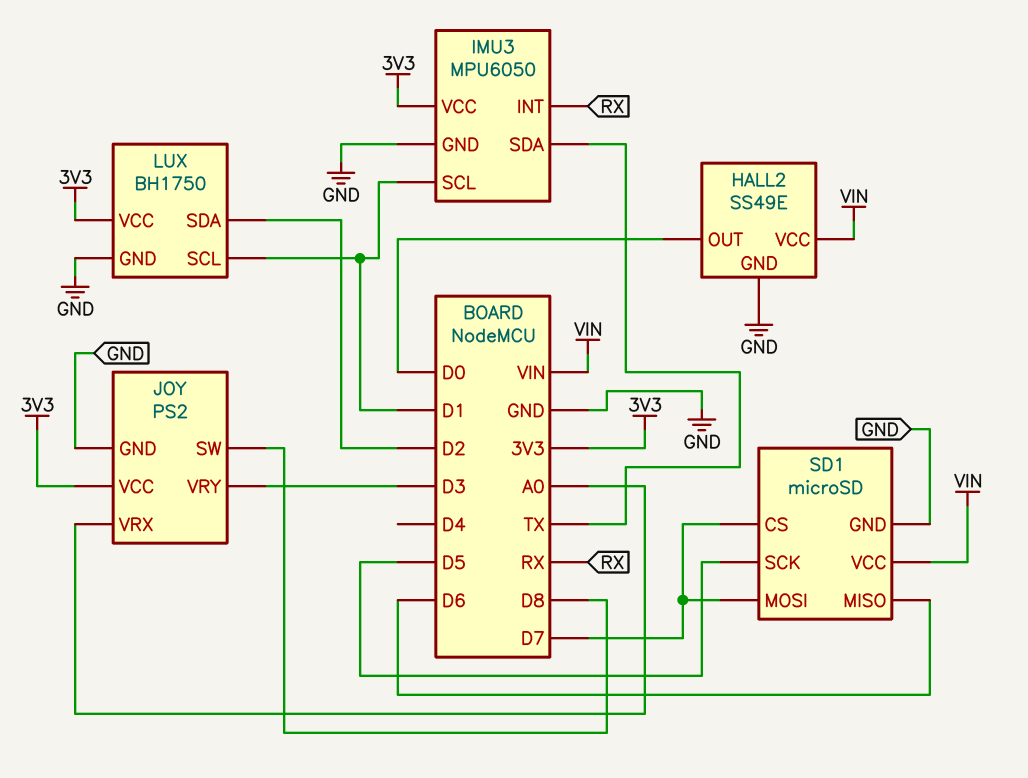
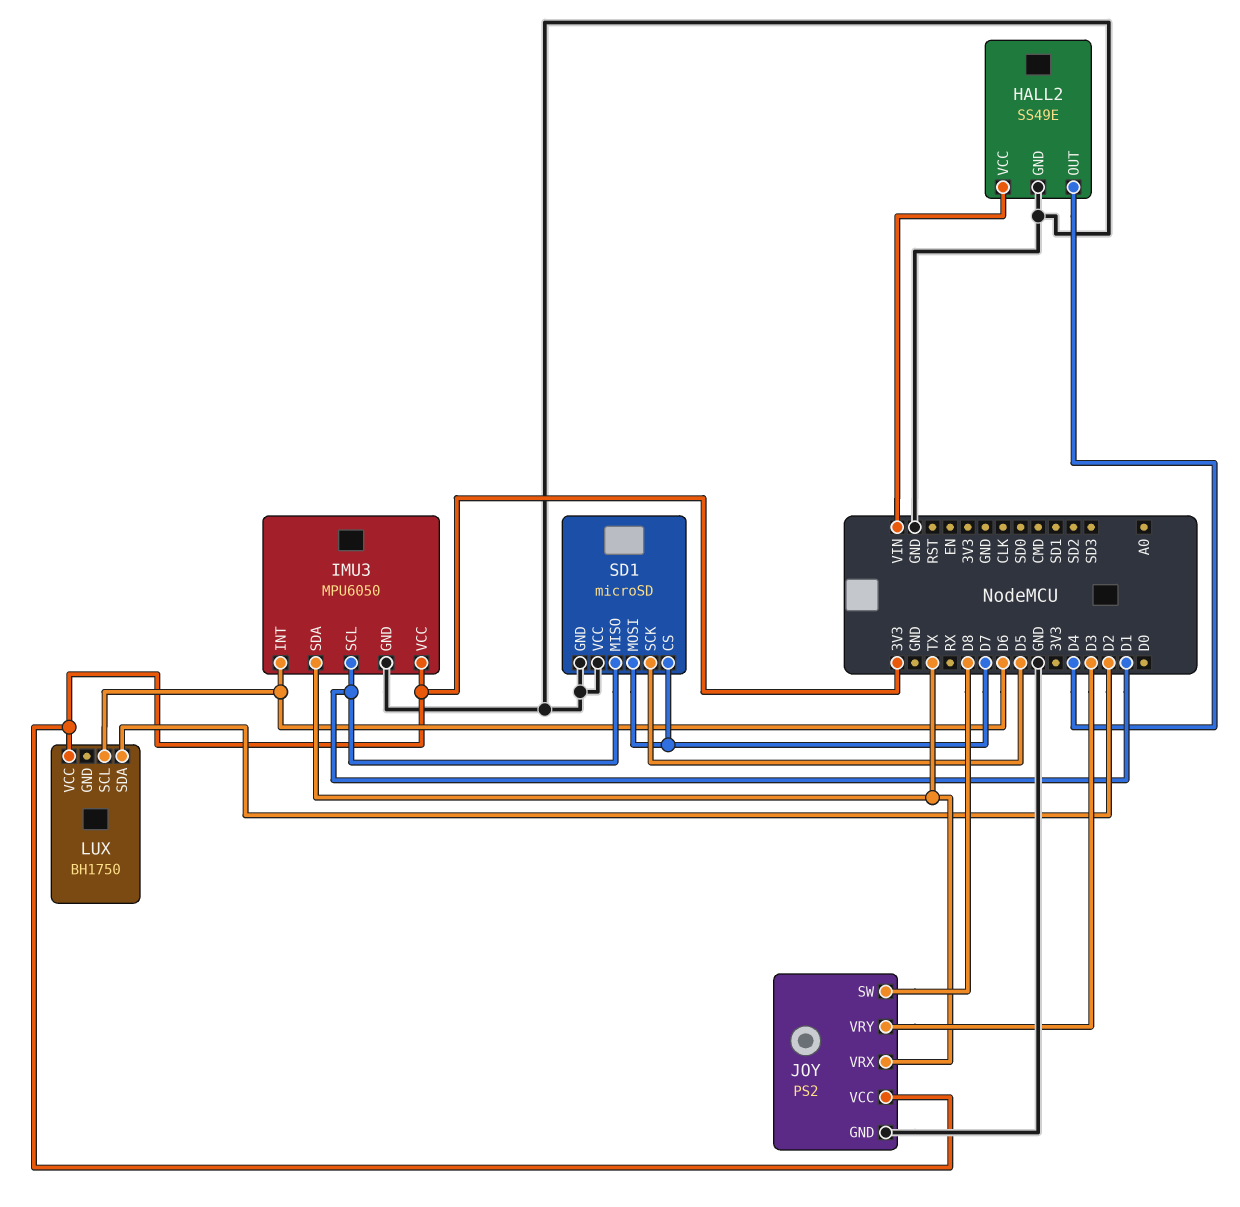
HALL2 pin OUT: D0 -> D4
IMU3 pin INT: RX -> D6
JOY pin VRX: A0 -> TX
LUX pin GND: GND -> none
LUX pin SCL: D1 -> D6
SD1 pin MISO: D6 -> D1
SD1 pin VCC: VIN -> GND

